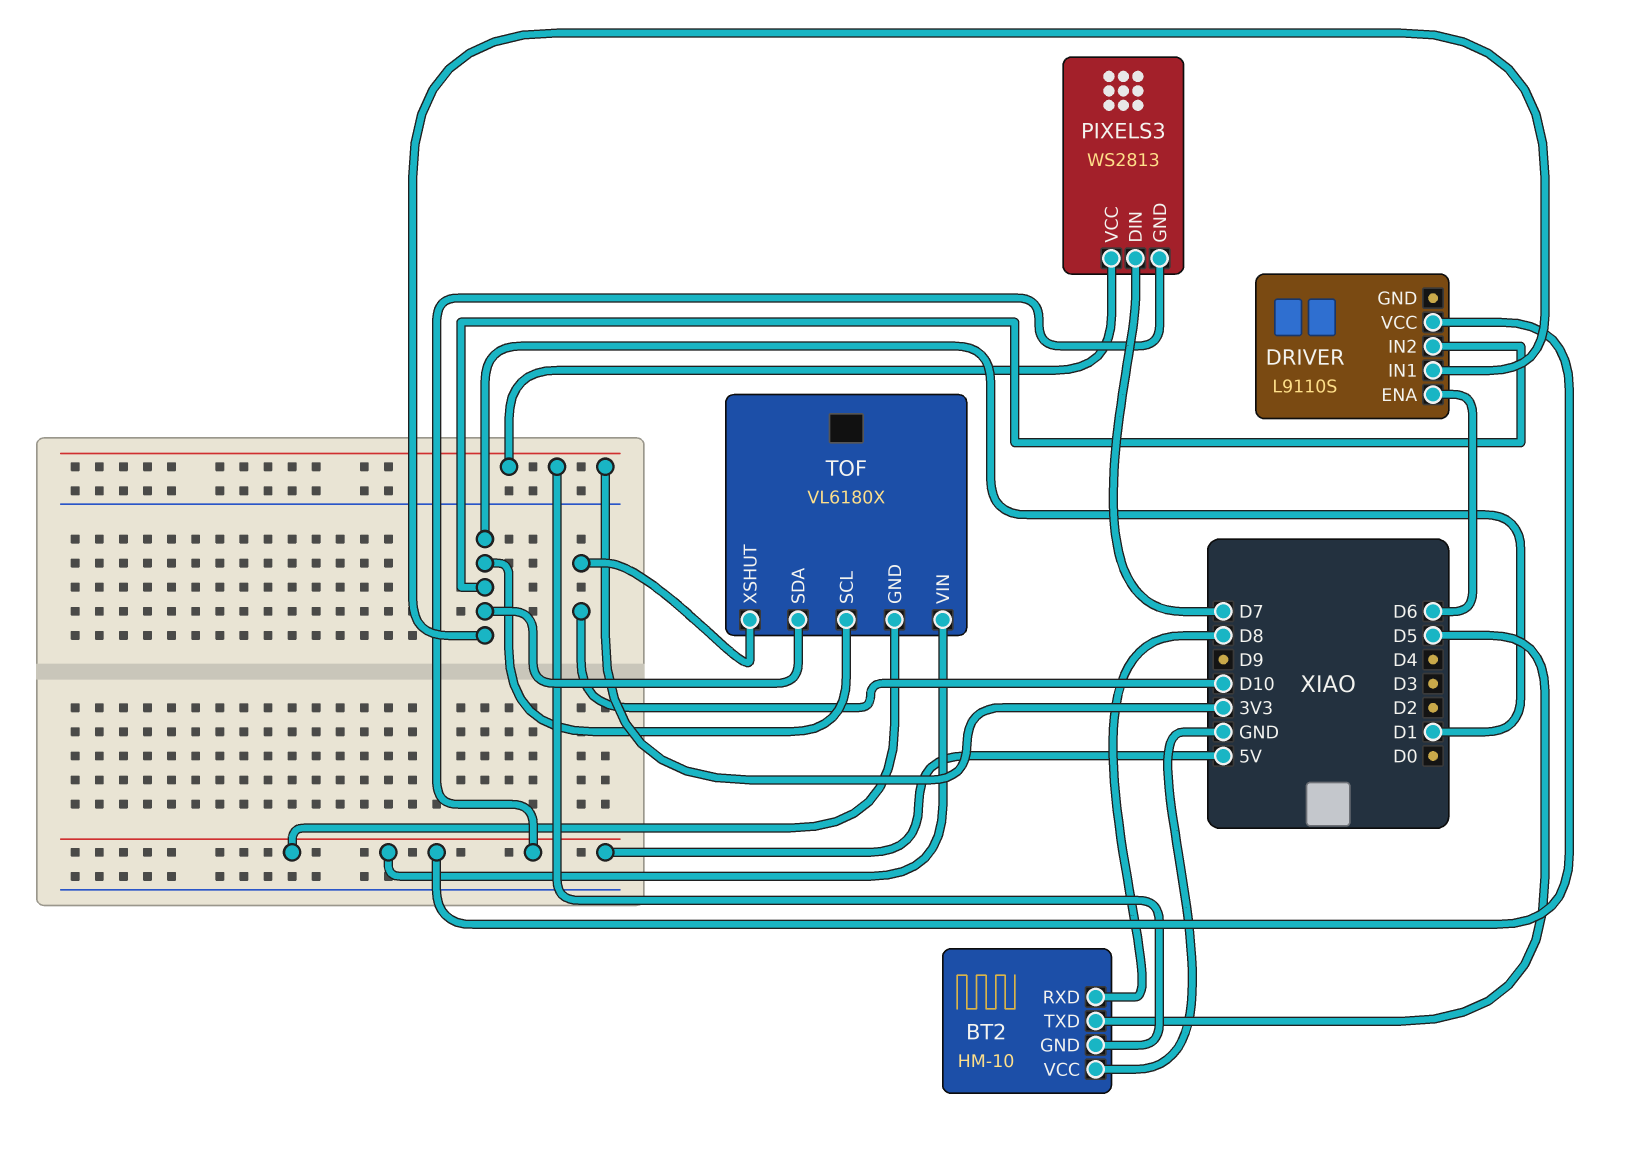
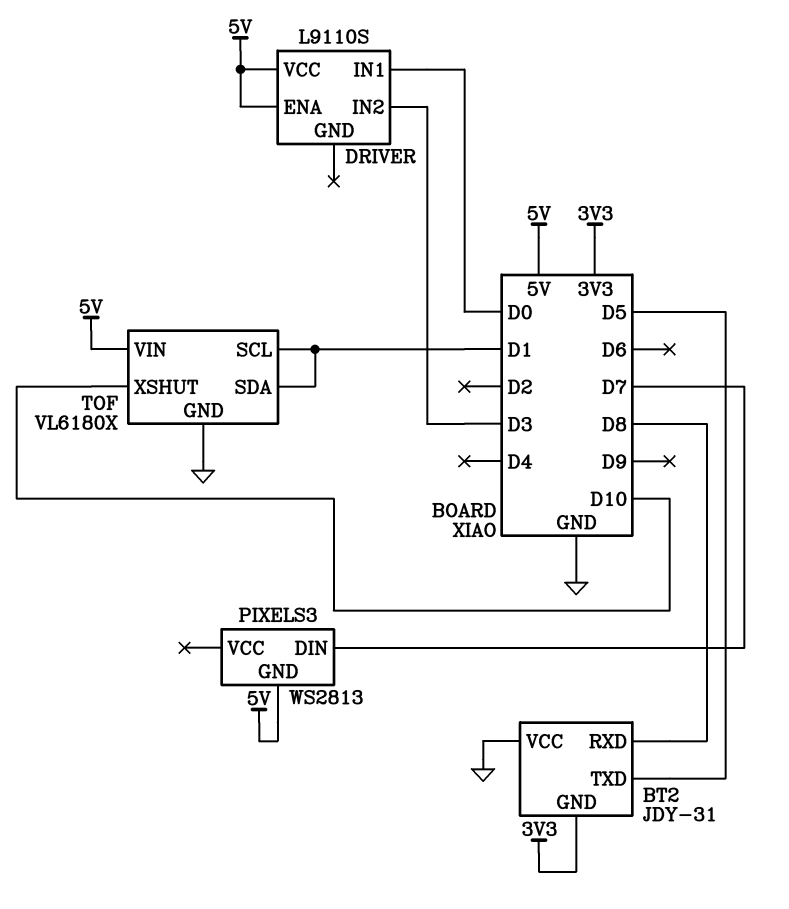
BT2: HM-10 -> JDY-31
DRIVER pin ENA: D6 -> 5V
DRIVER pin IN1: D1 -> D0
DRIVER pin IN2: D1 -> D3
PIXELS3 pin VCC: 3V3 -> none
TOF pin GND: 5V -> GND

